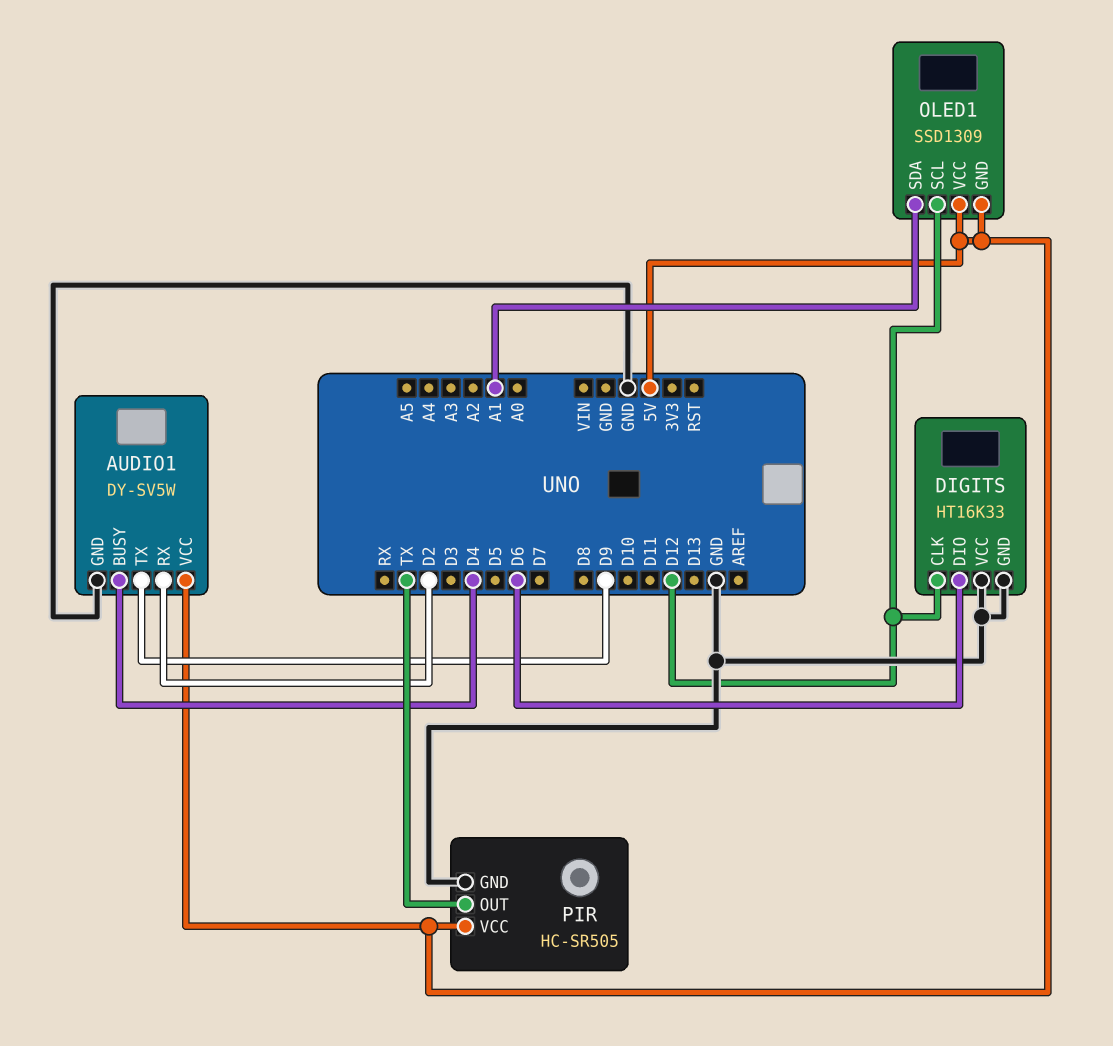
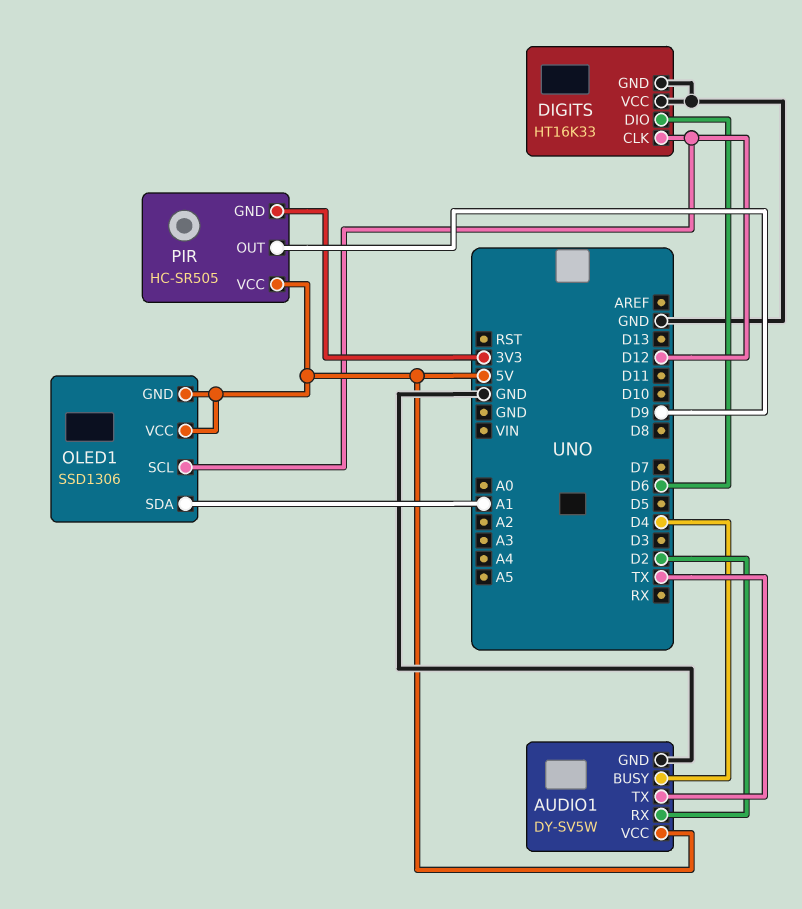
AUDIO1 pin TX: D9 -> TX
OLED1: SSD1309 -> SSD1306
PIR pin GND: GND -> 3V3
PIR pin OUT: TX -> D9

